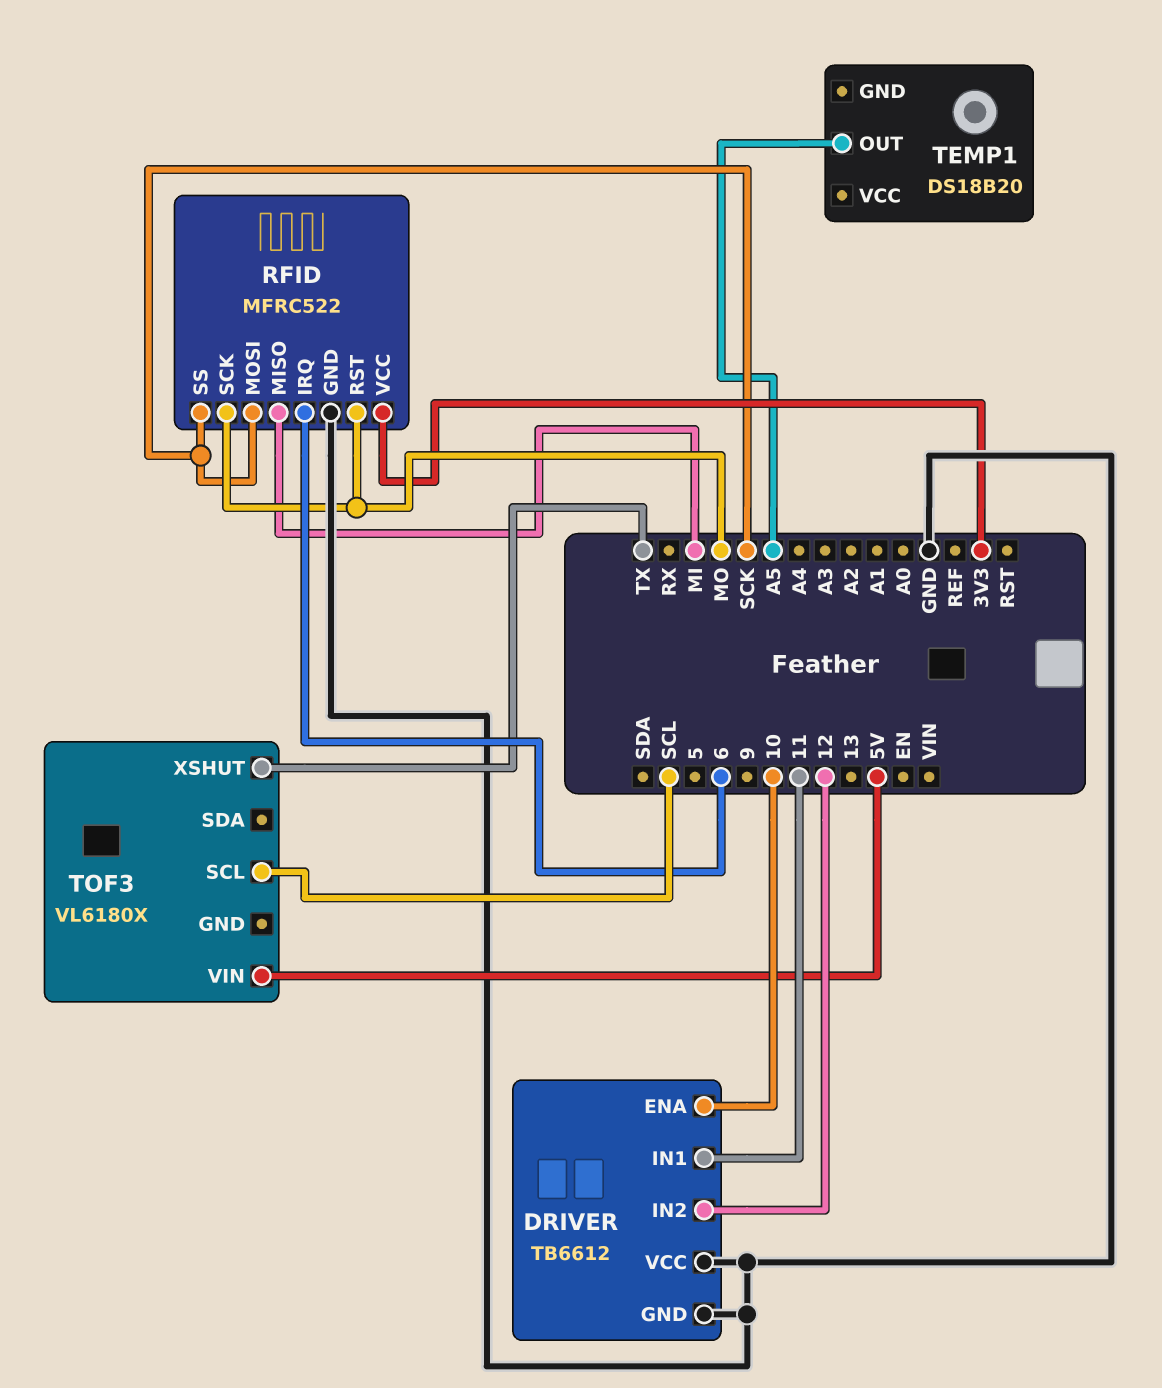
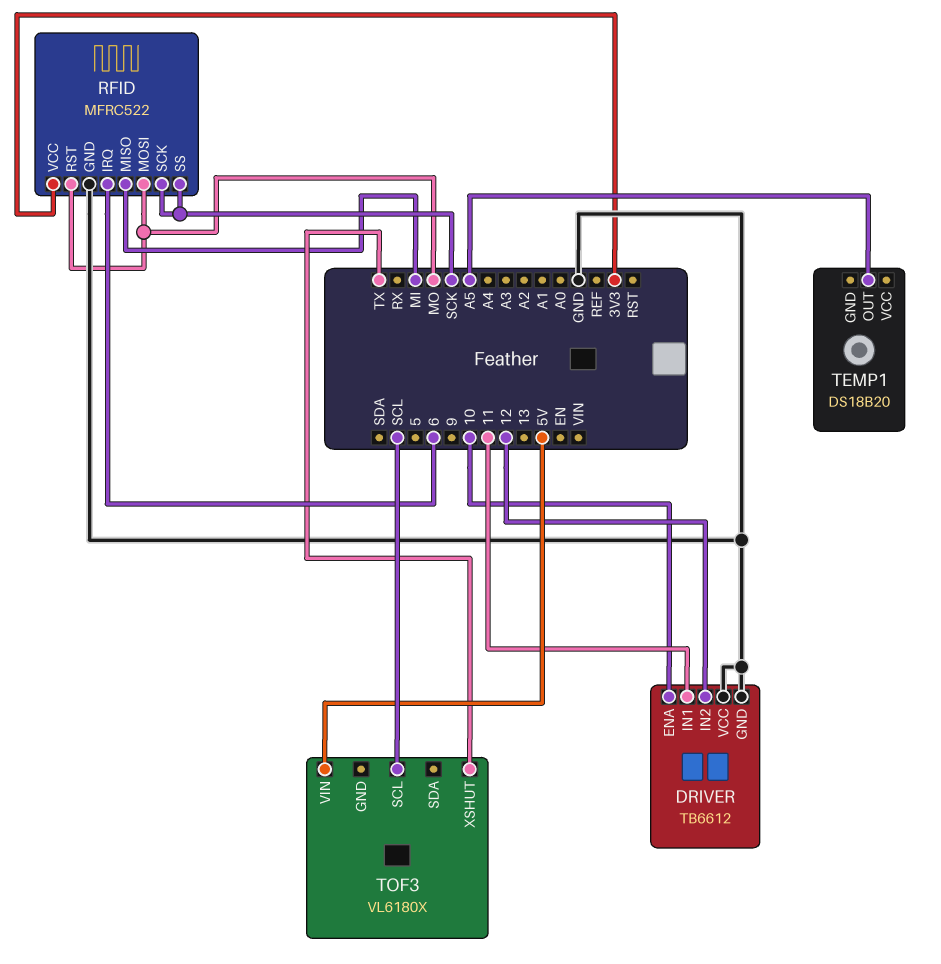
RFID pin MOSI: SCK -> MO
RFID pin SCK: MO -> SCK

